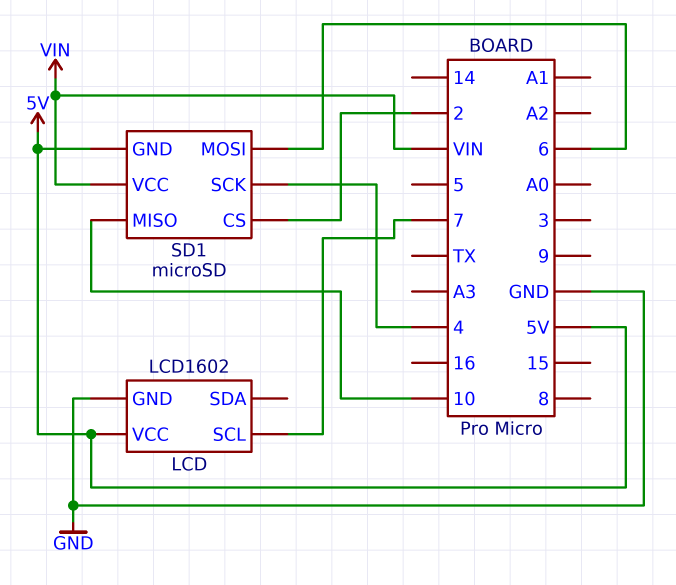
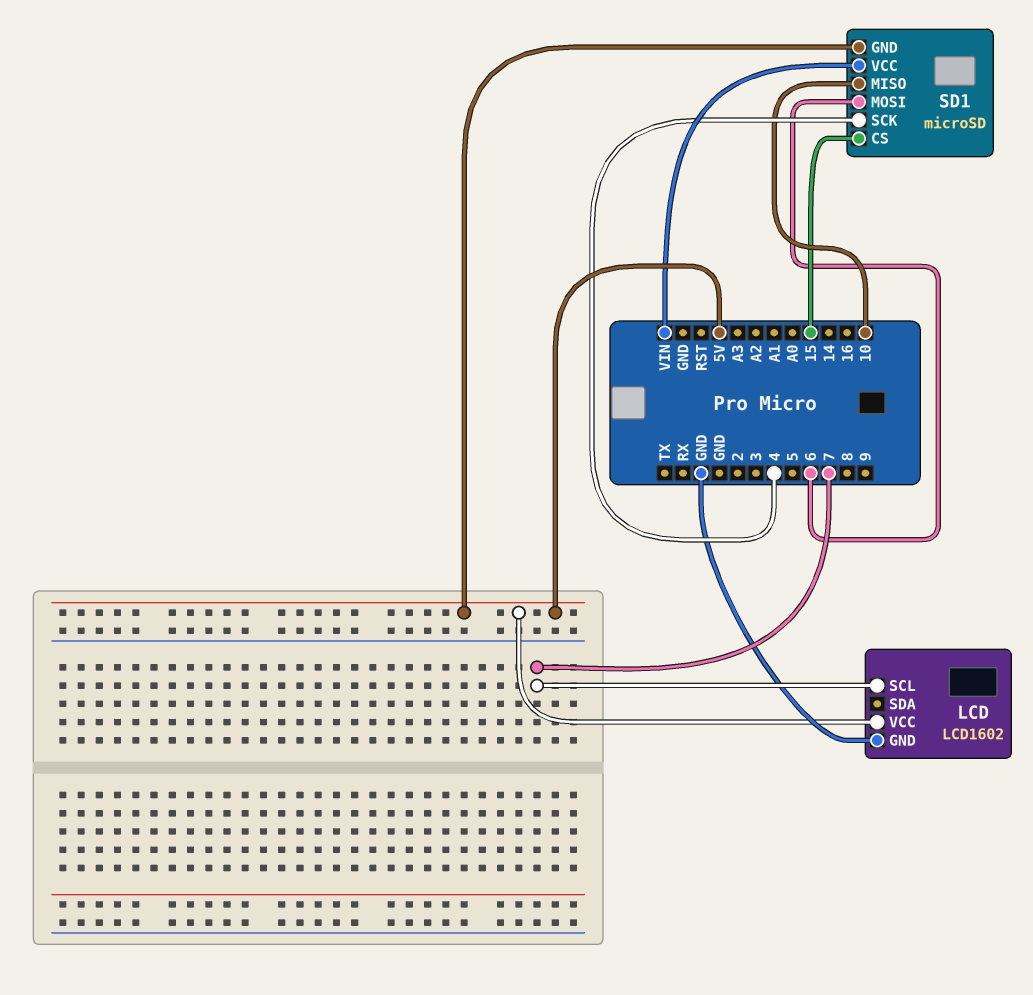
SD1 pin CS: 2 -> 15

